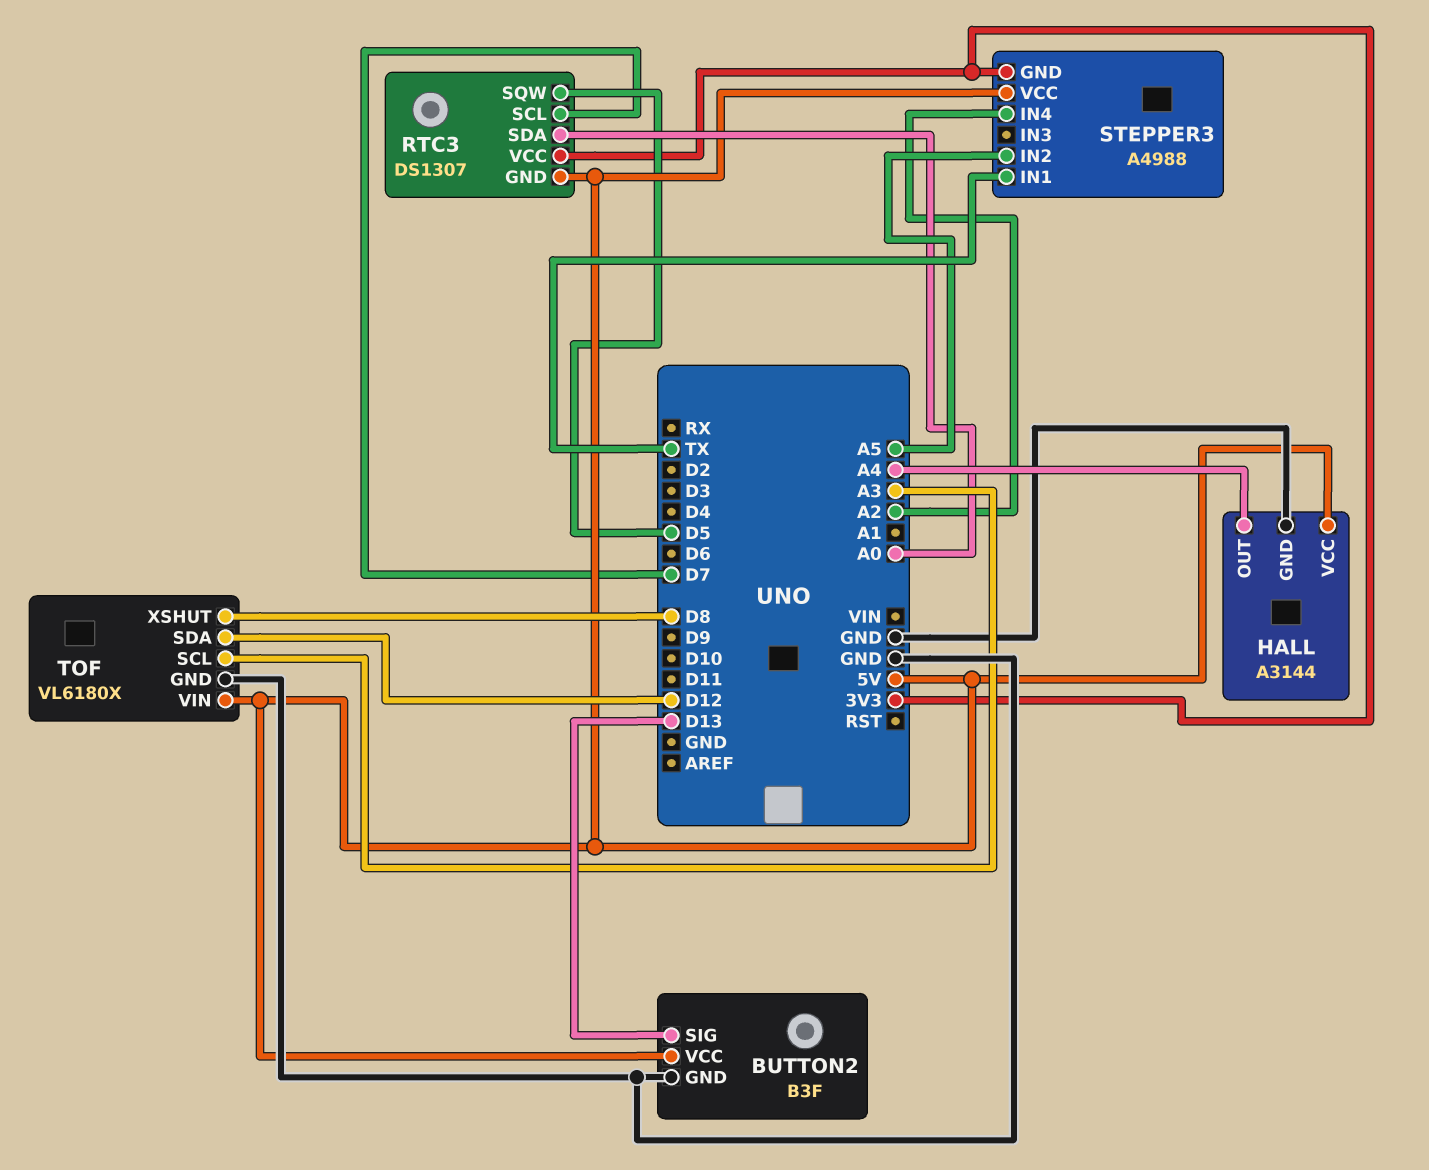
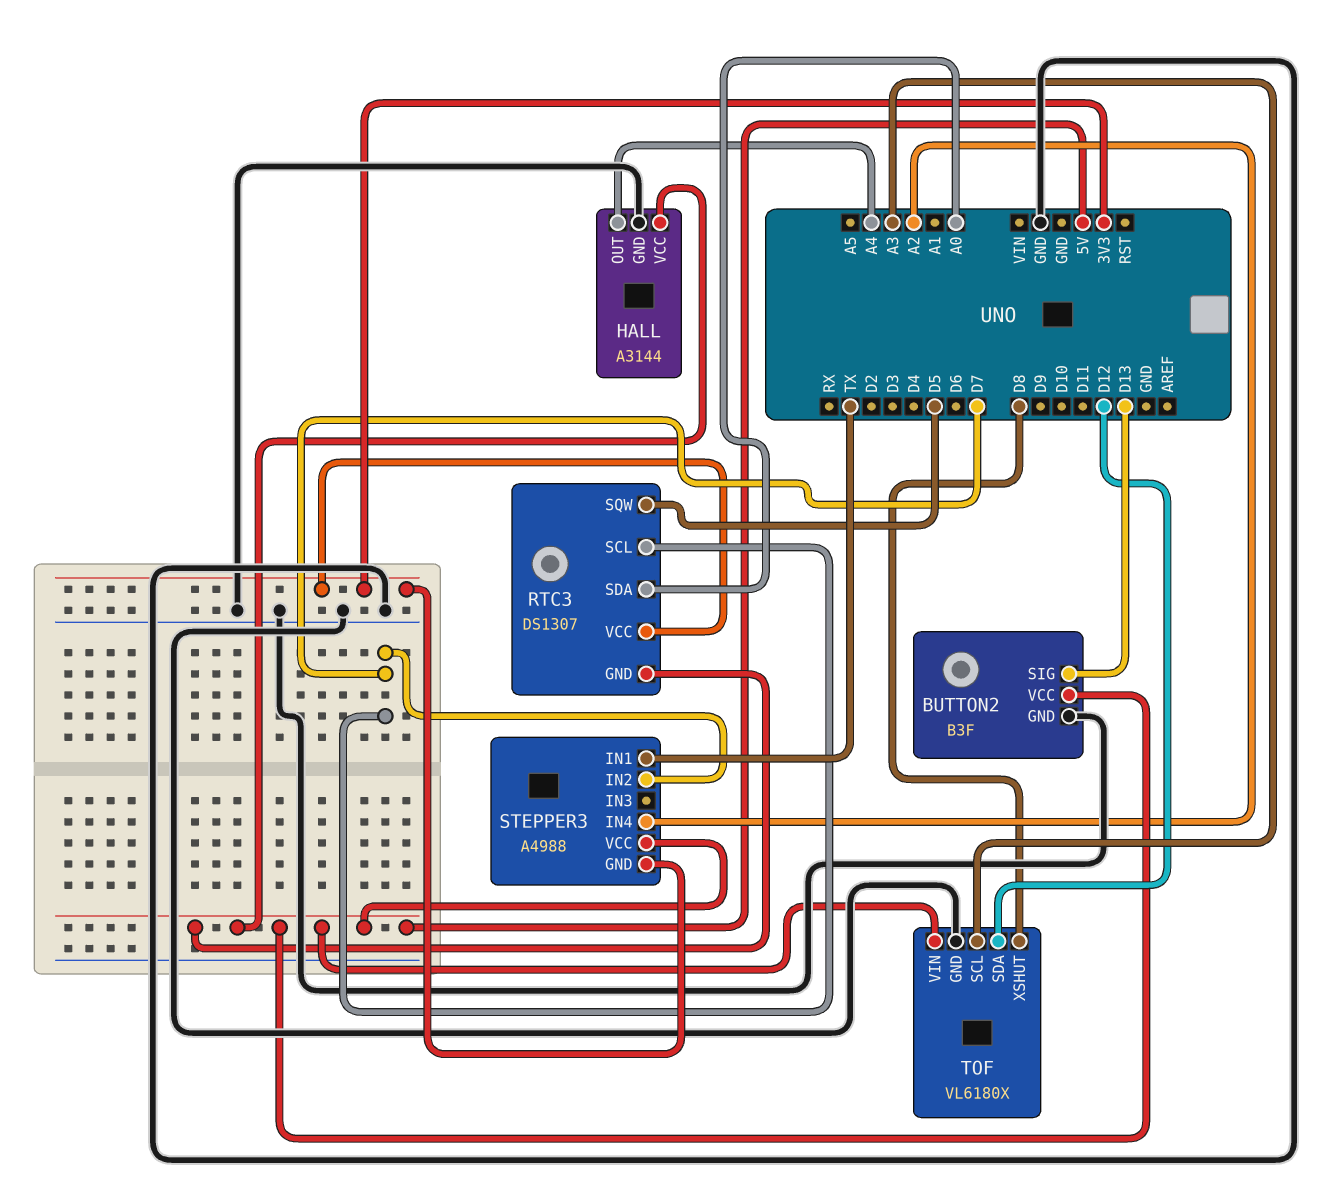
STEPPER3 pin IN2: A5 -> D7

